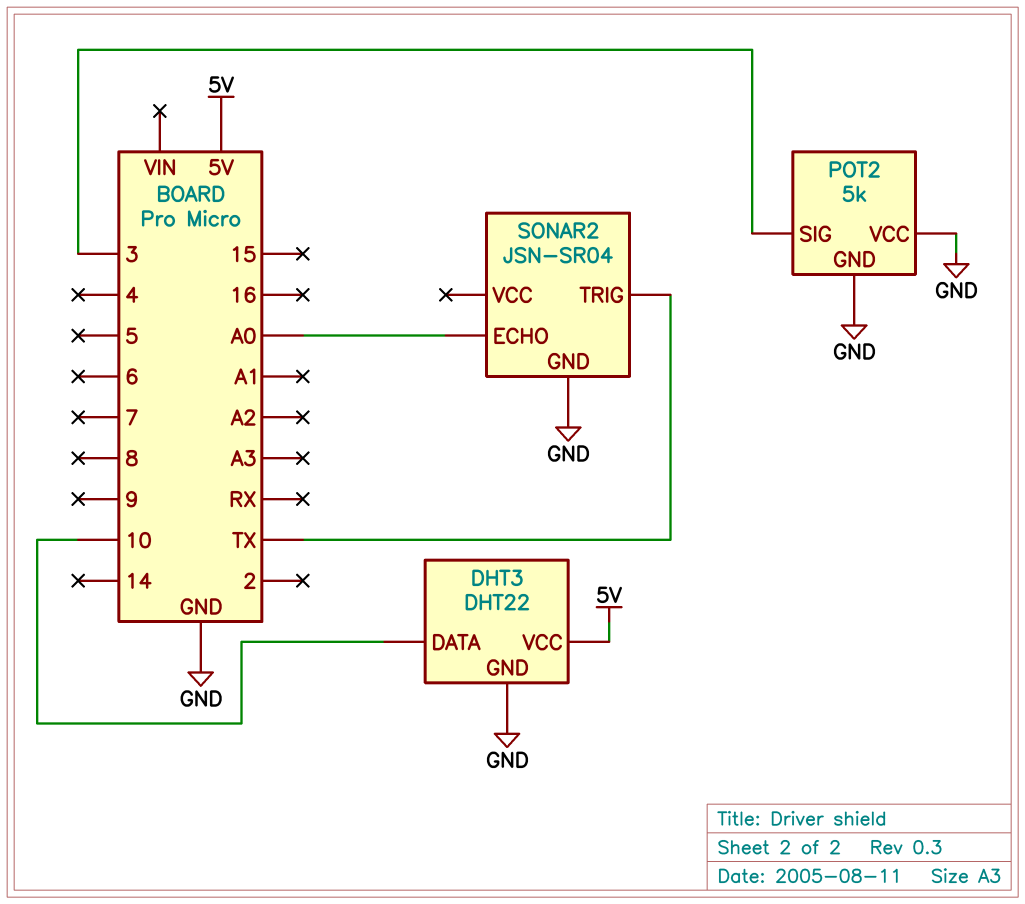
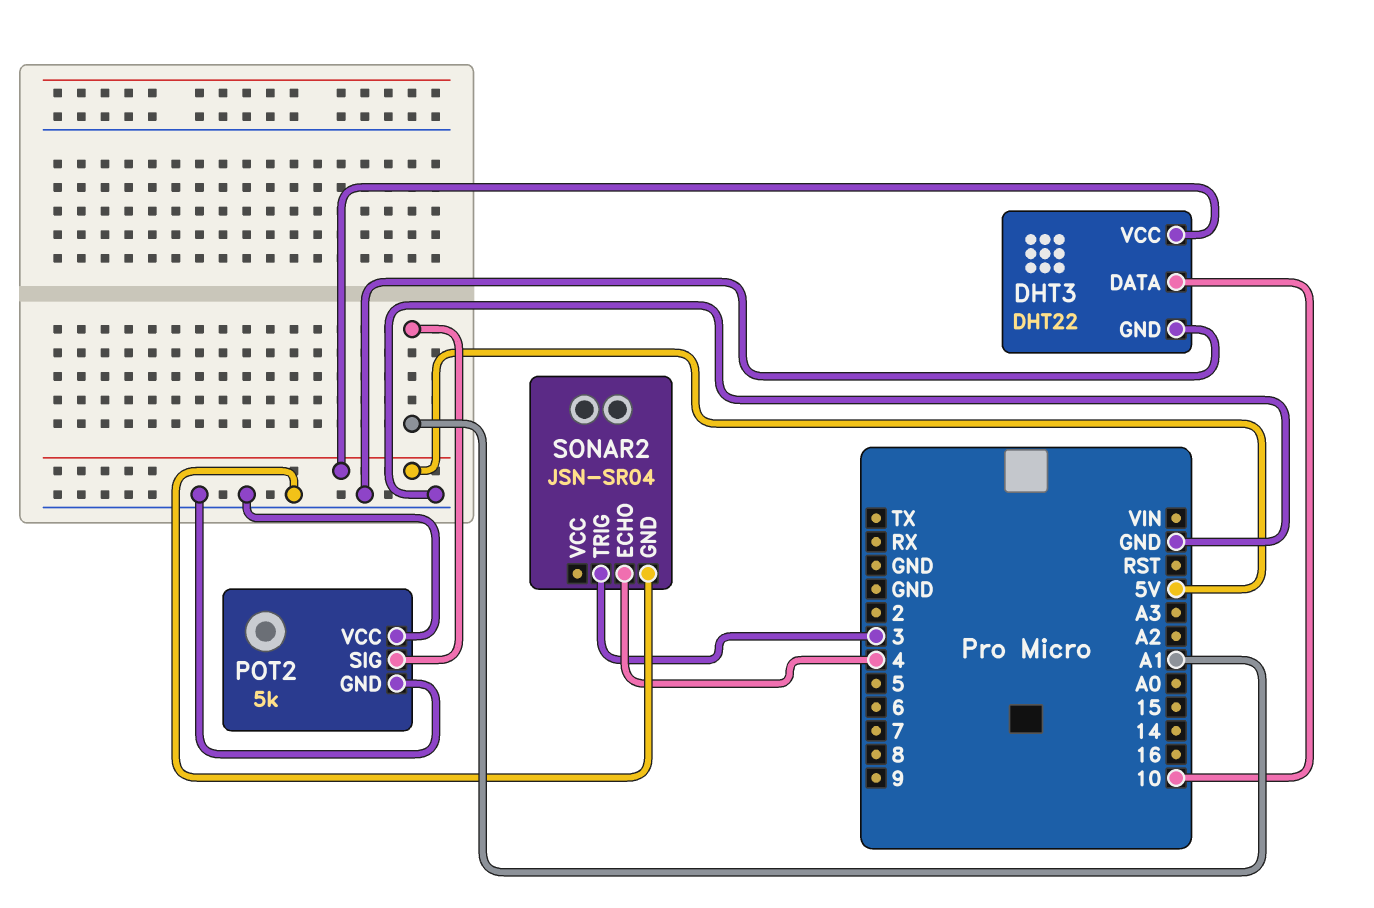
POT2 pin SIG: 3 -> A1
SONAR2 pin ECHO: A0 -> 4
SONAR2 pin TRIG: TX -> 3

